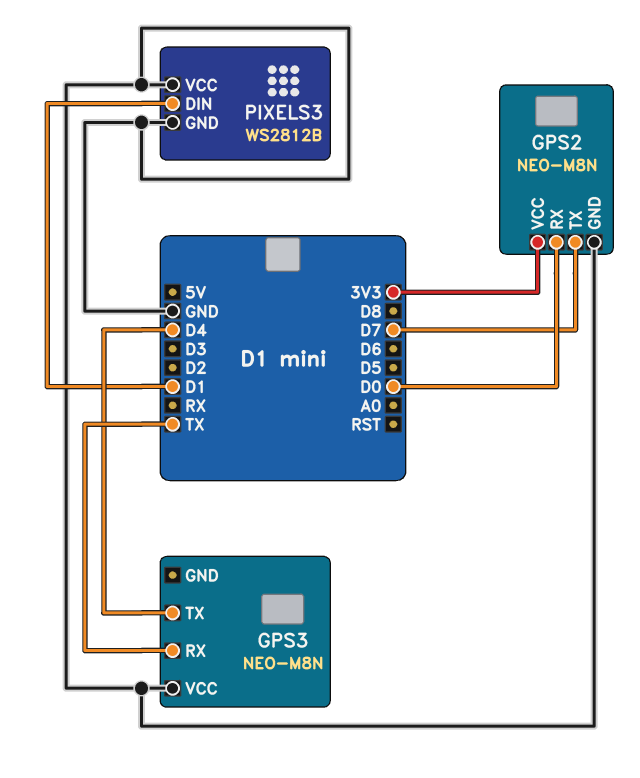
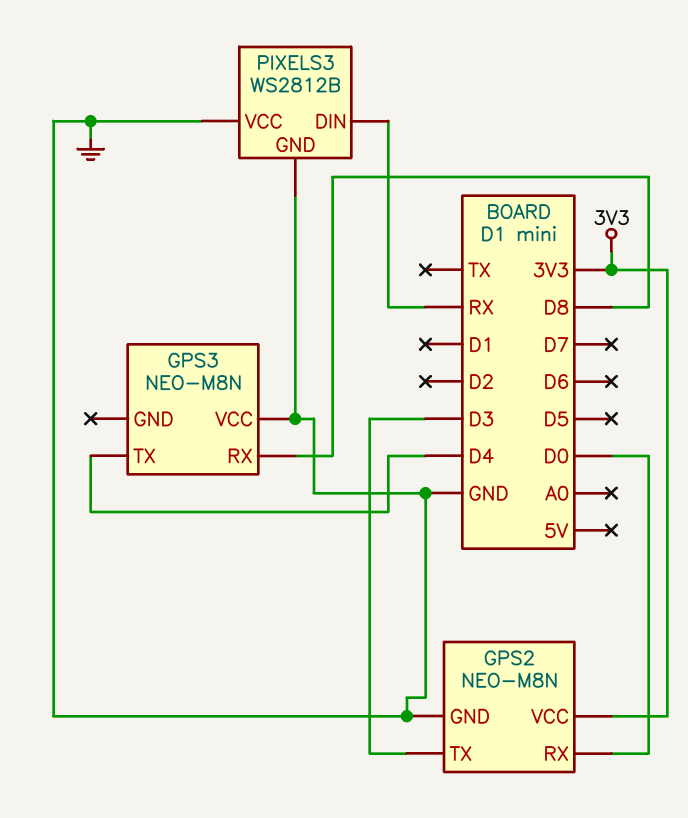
GPS2 pin TX: D7 -> D3
GPS3 pin RX: TX -> D8
PIXELS3 pin DIN: D1 -> RX

